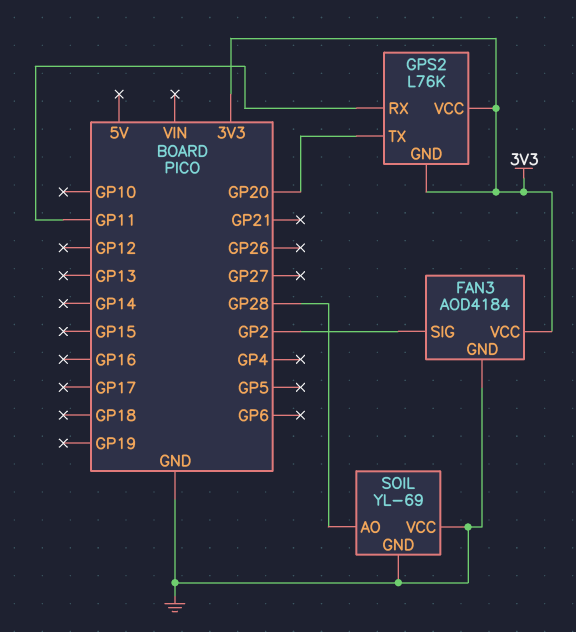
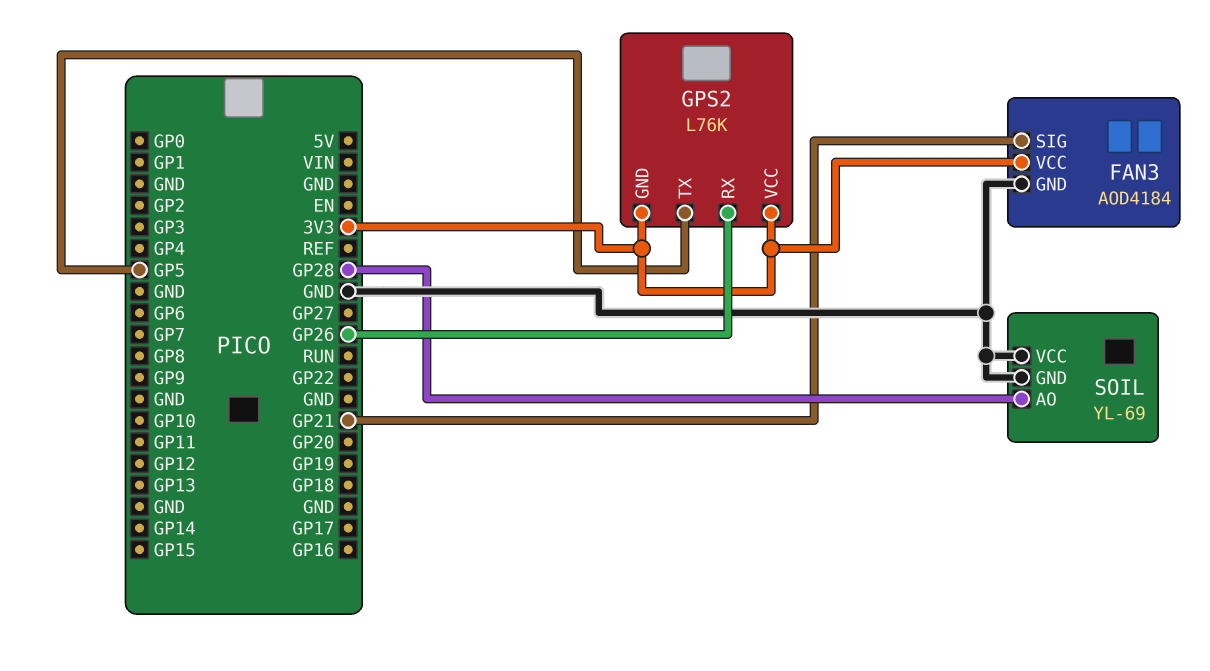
FAN3 pin SIG: GP2 -> GP21
GPS2 pin RX: GP11 -> GP26
GPS2 pin TX: GP20 -> GP5

